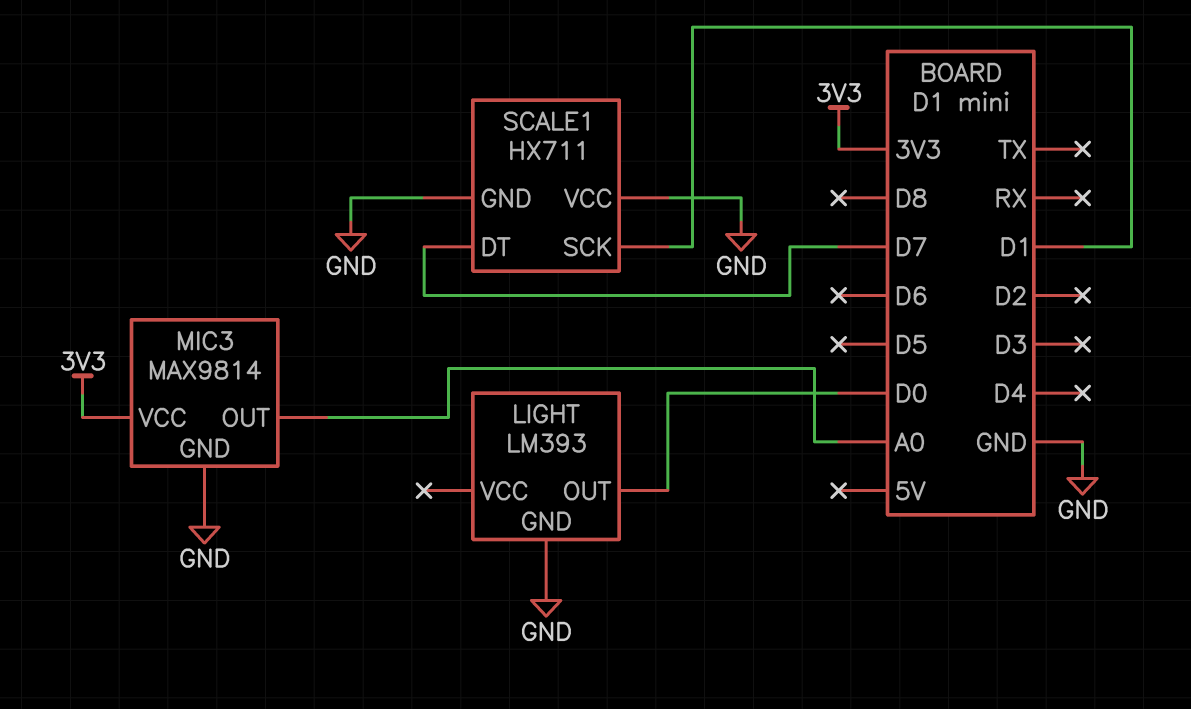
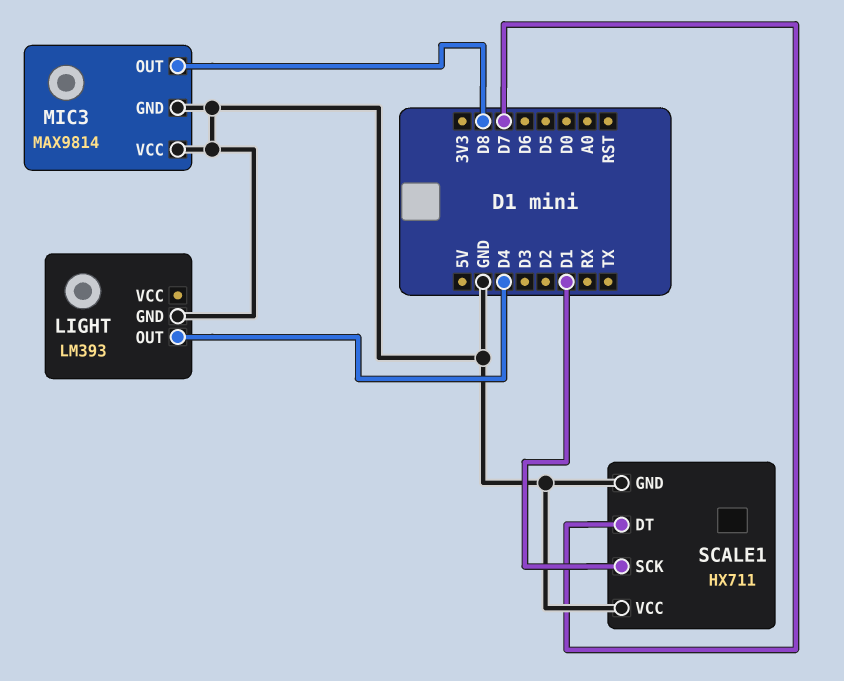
LIGHT pin OUT: D0 -> D4
MIC3 pin OUT: A0 -> D8
MIC3 pin VCC: 3V3 -> GND

